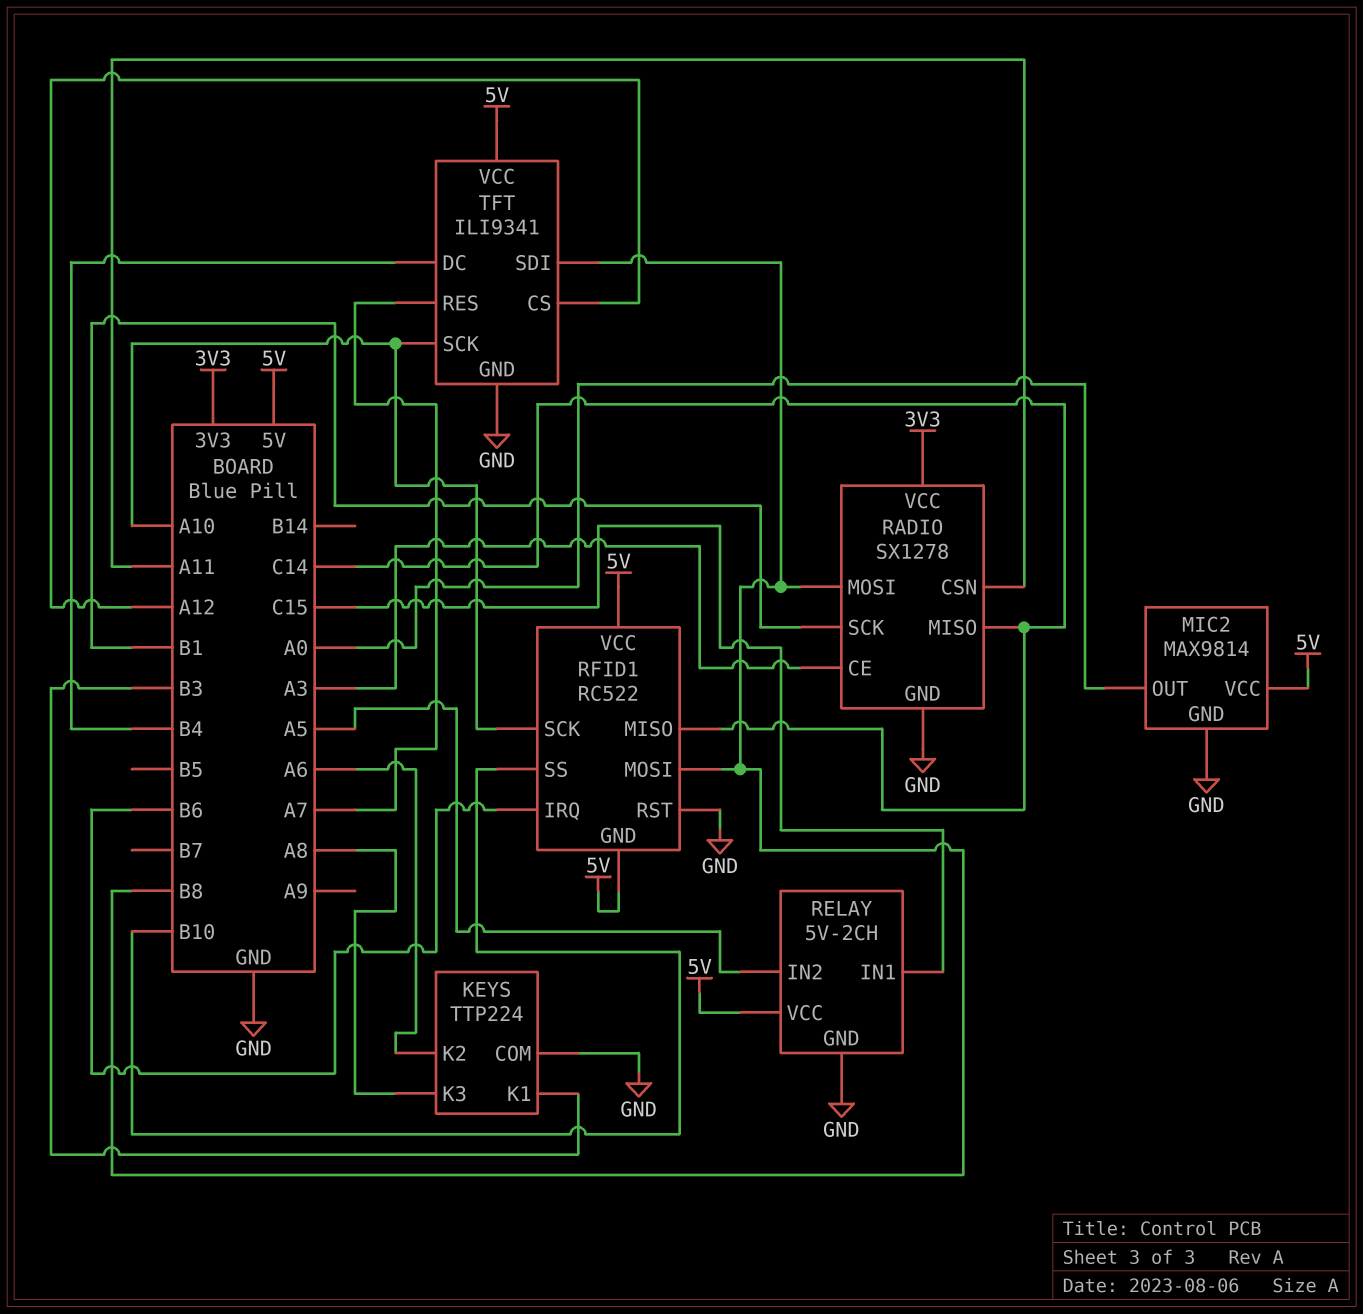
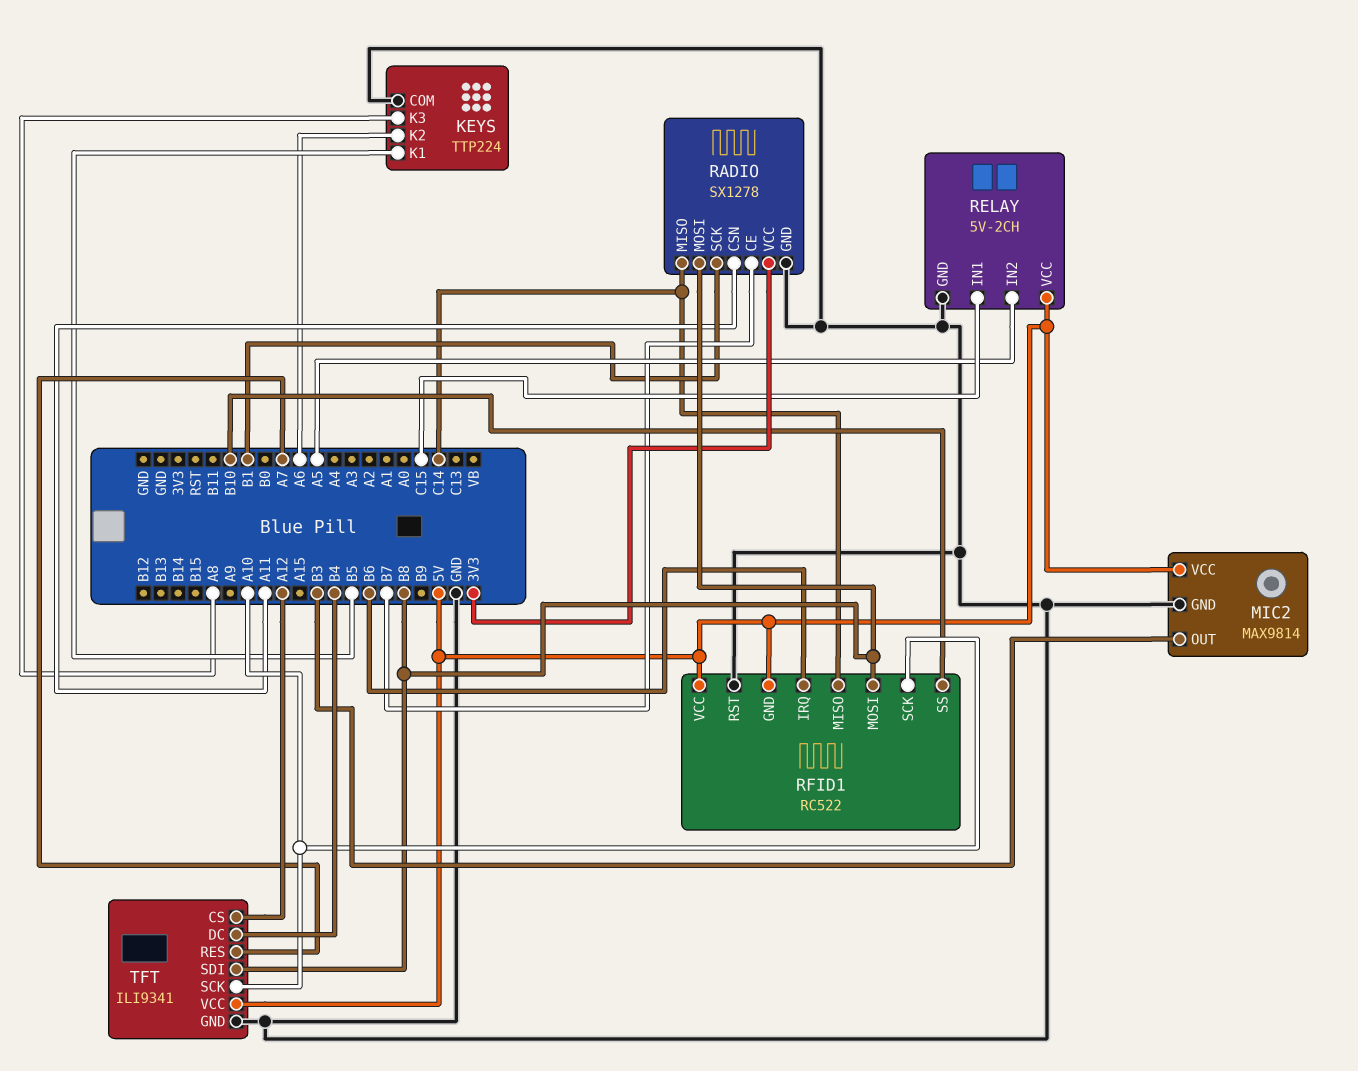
KEYS pin K1: B3 -> B5
MIC2 pin OUT: A0 -> B3
RADIO pin CE: A3 -> B7

